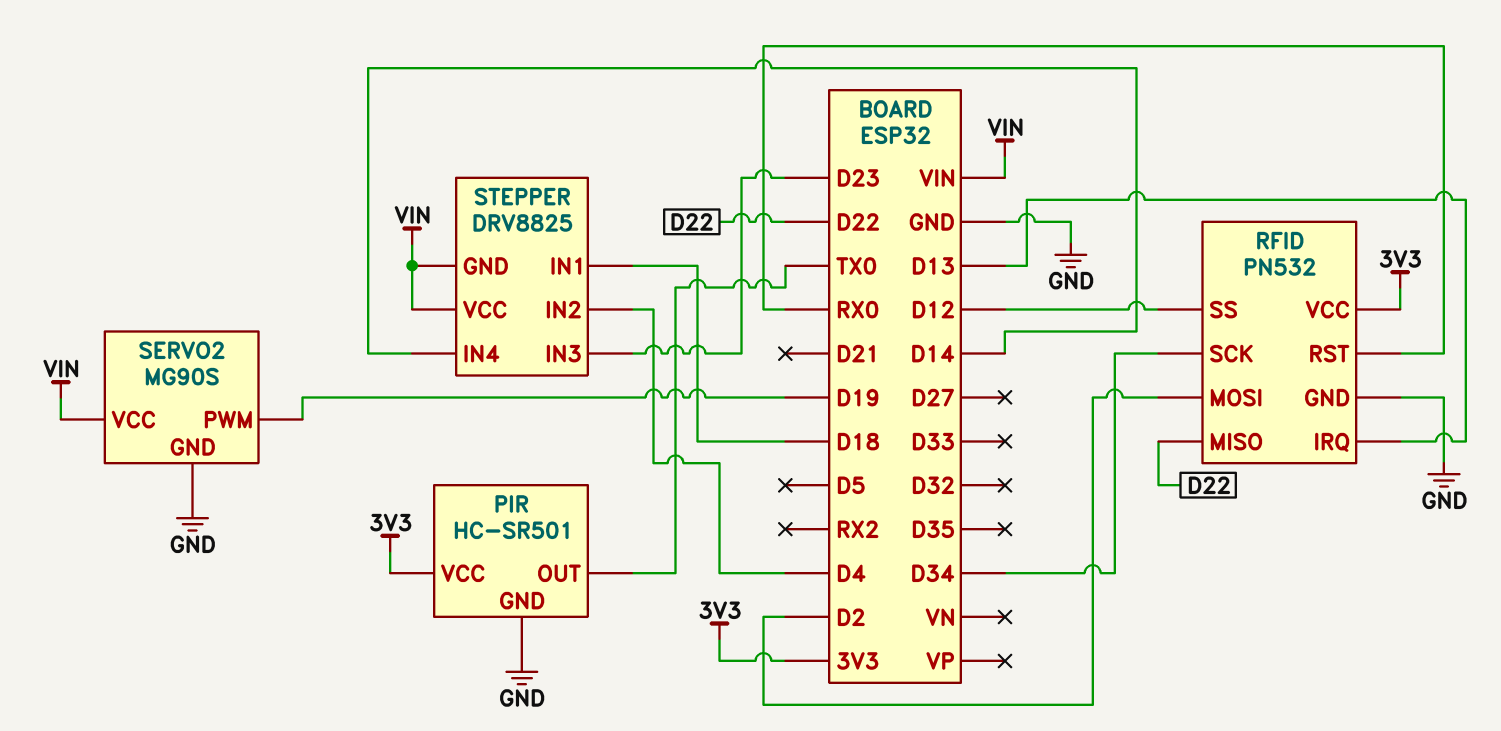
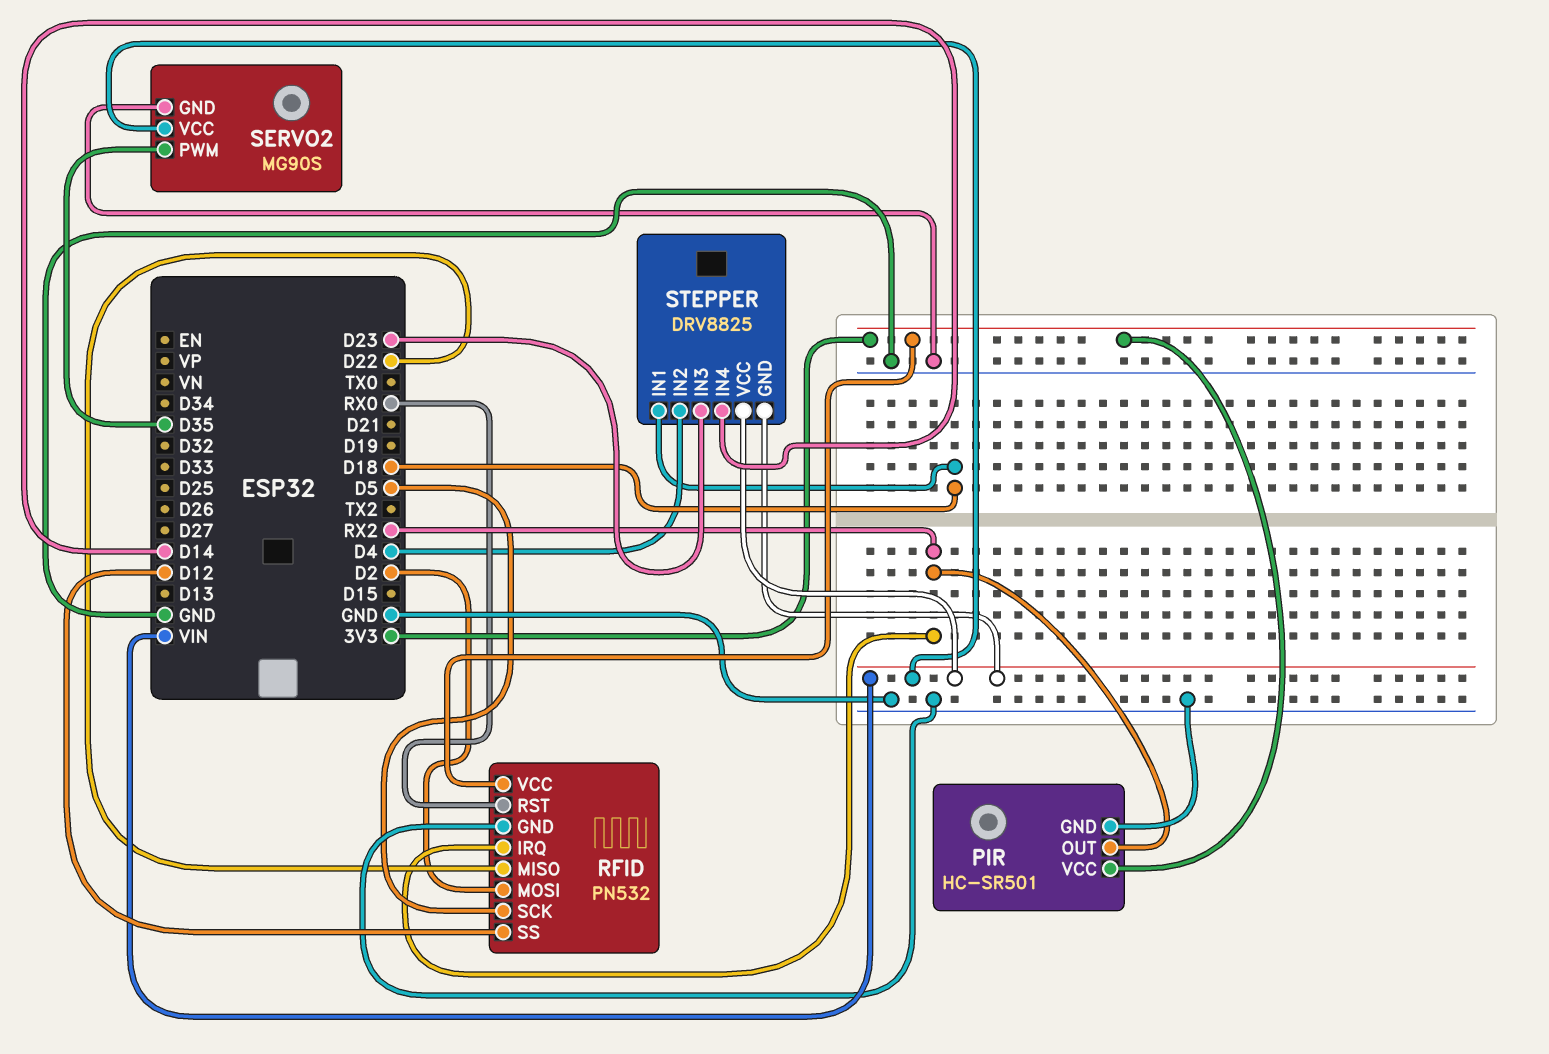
PIR pin OUT: TX0 -> RX2
RFID pin IRQ: D13 -> RX2
RFID pin SCK: D34 -> D5
SERVO2 pin PWM: D19 -> D35

